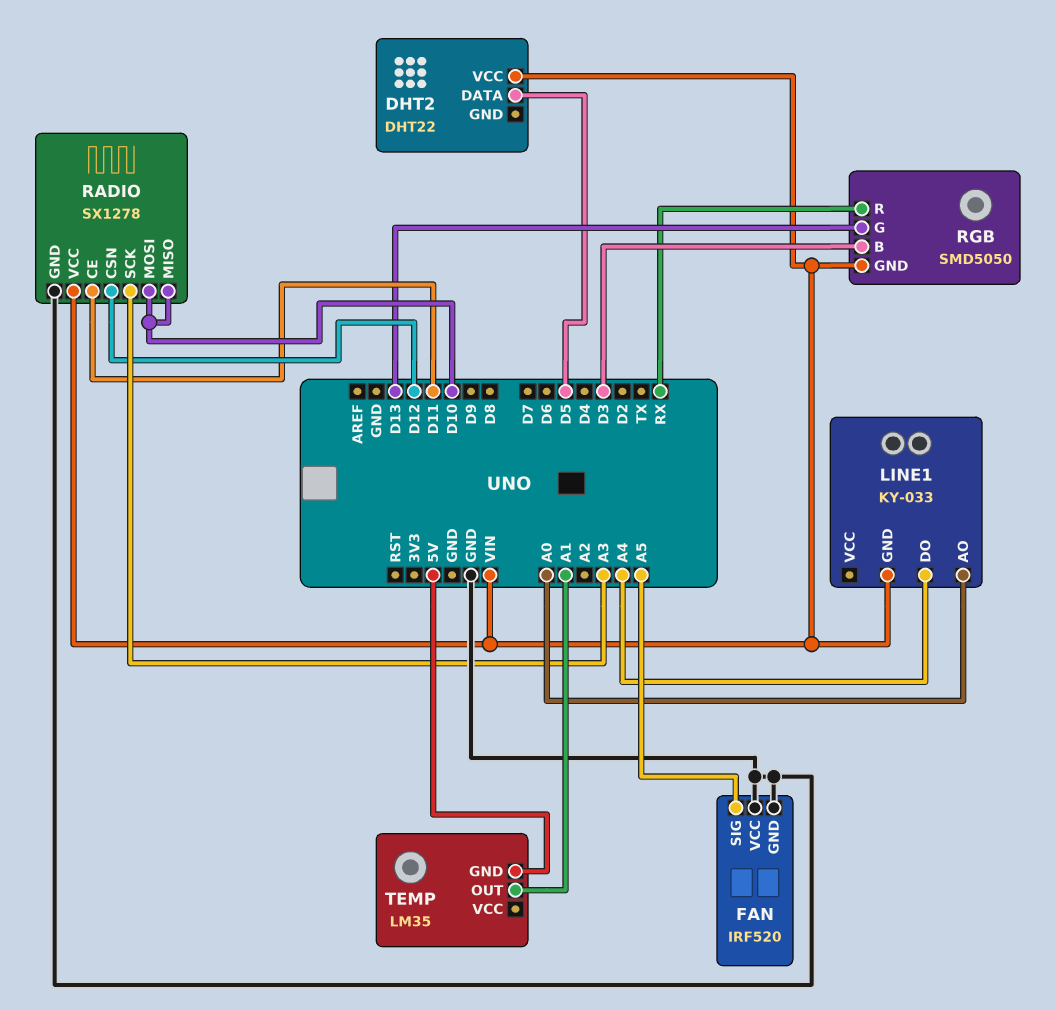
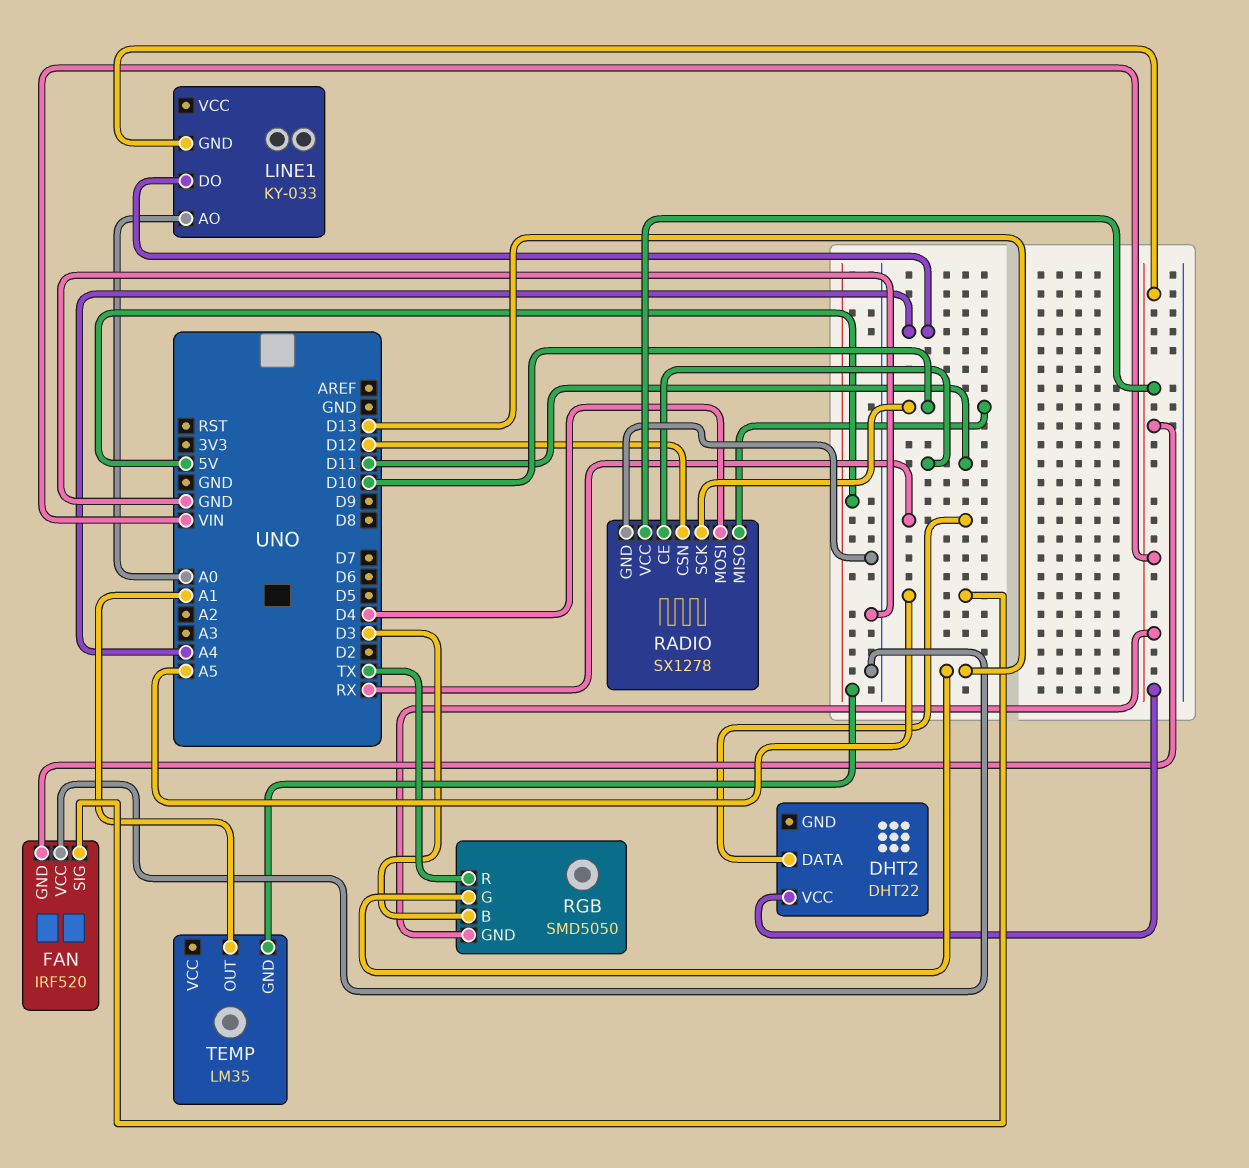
DHT2 pin DATA: D5 -> RX
FAN pin GND: GND -> VIN
RADIO pin MOSI: D10 -> D4
RADIO pin SCK: A3 -> D10
RGB pin R: RX -> TX

